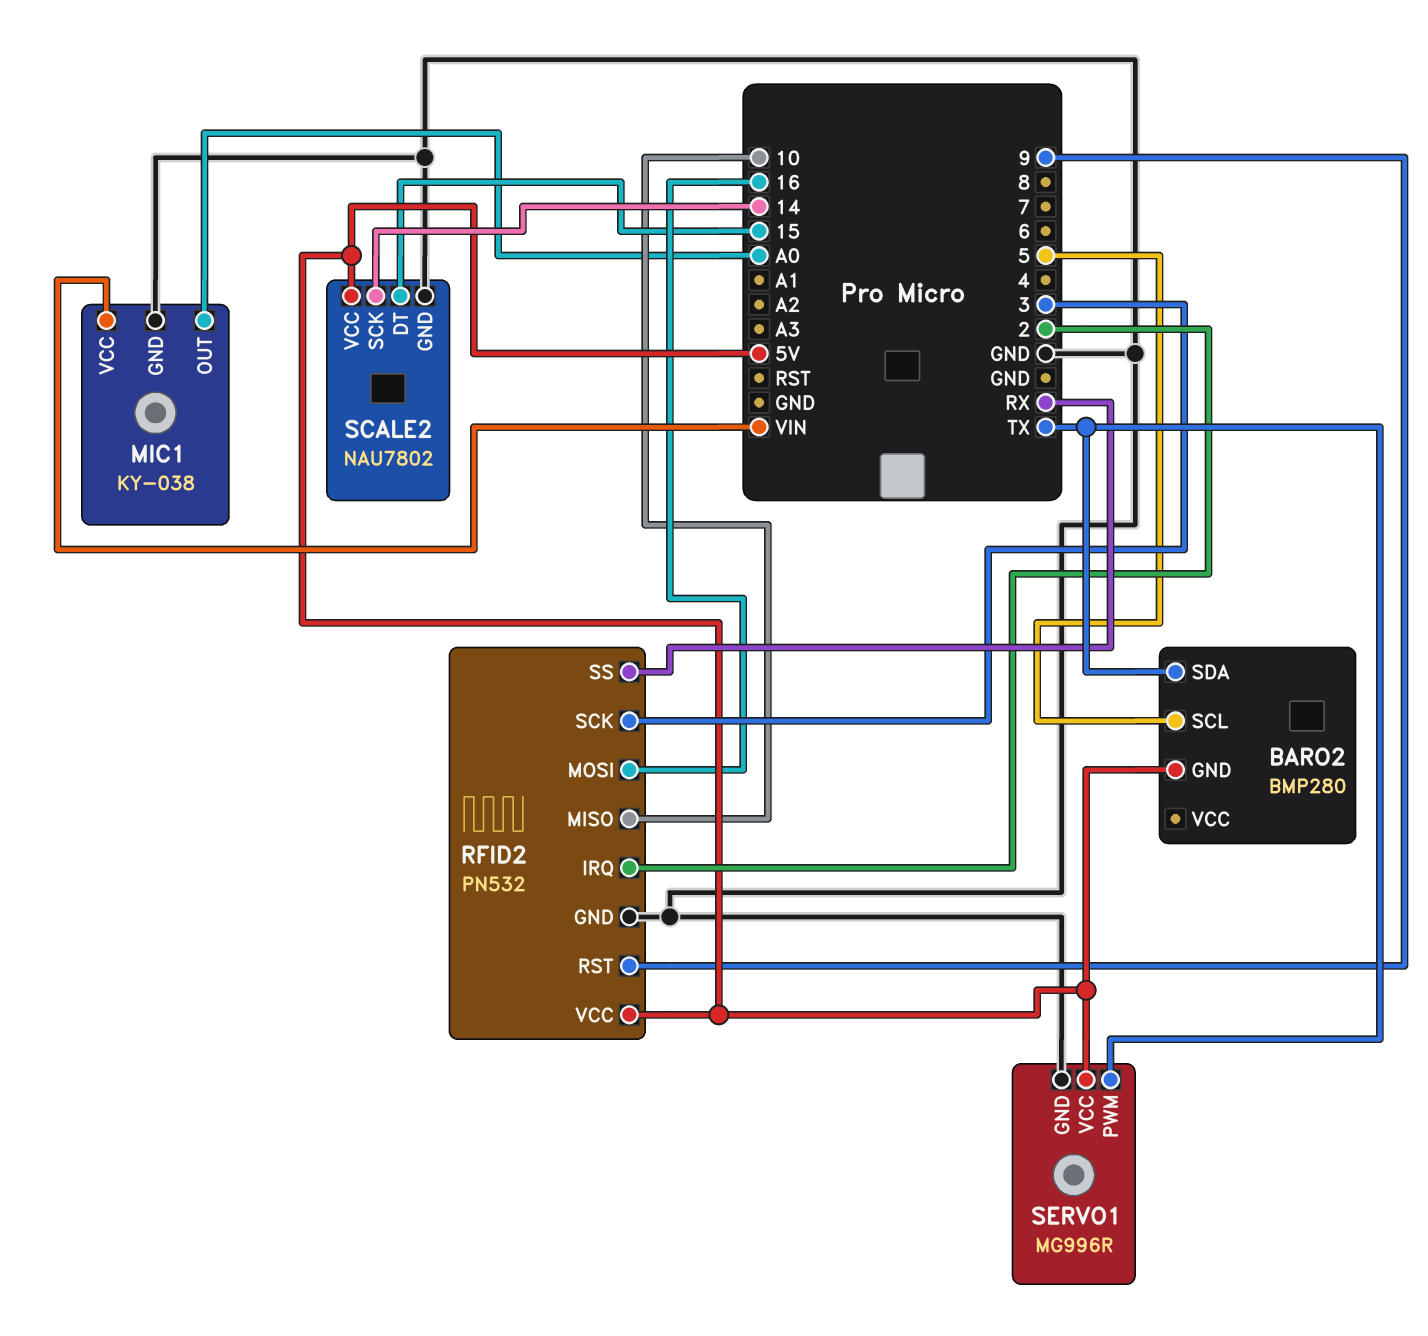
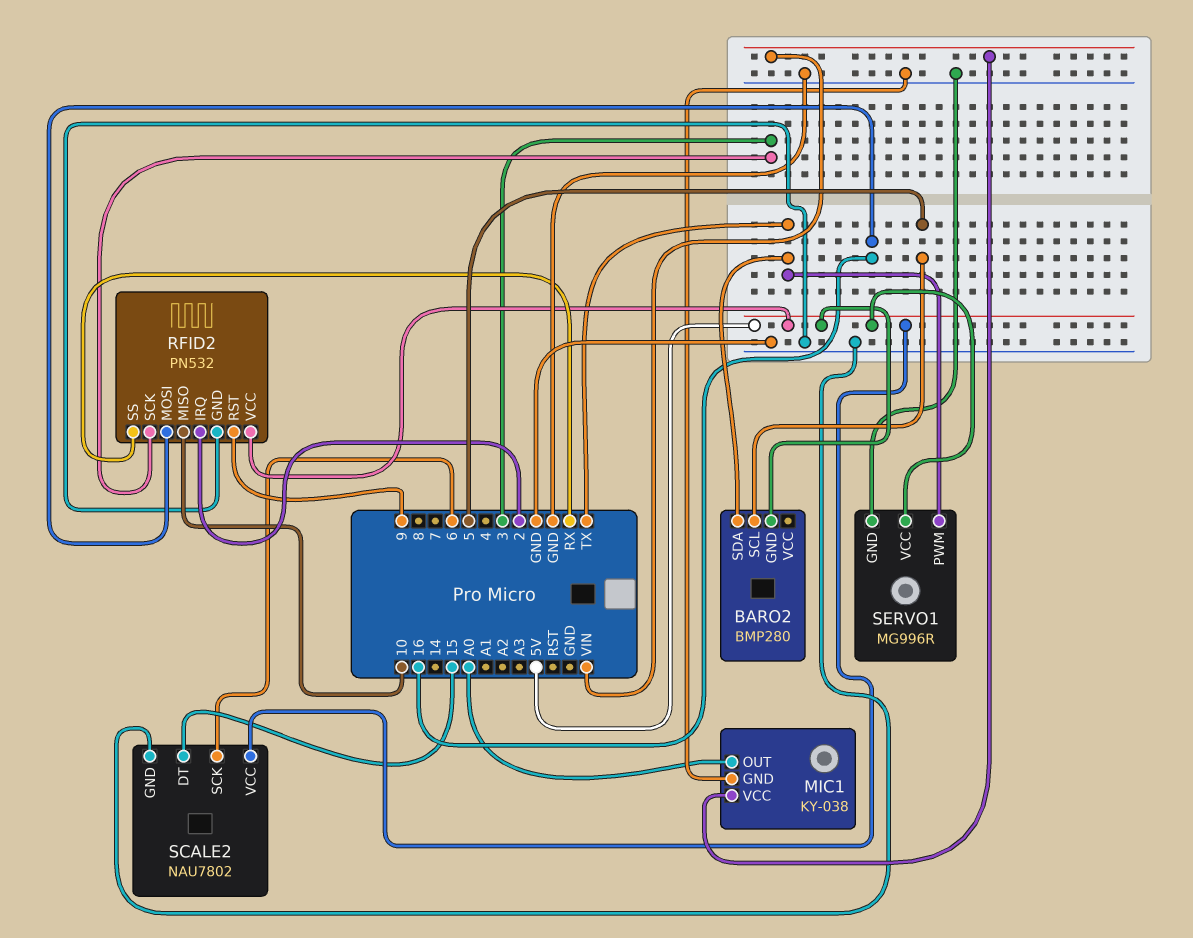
SCALE2 pin SCK: 14 -> 6

